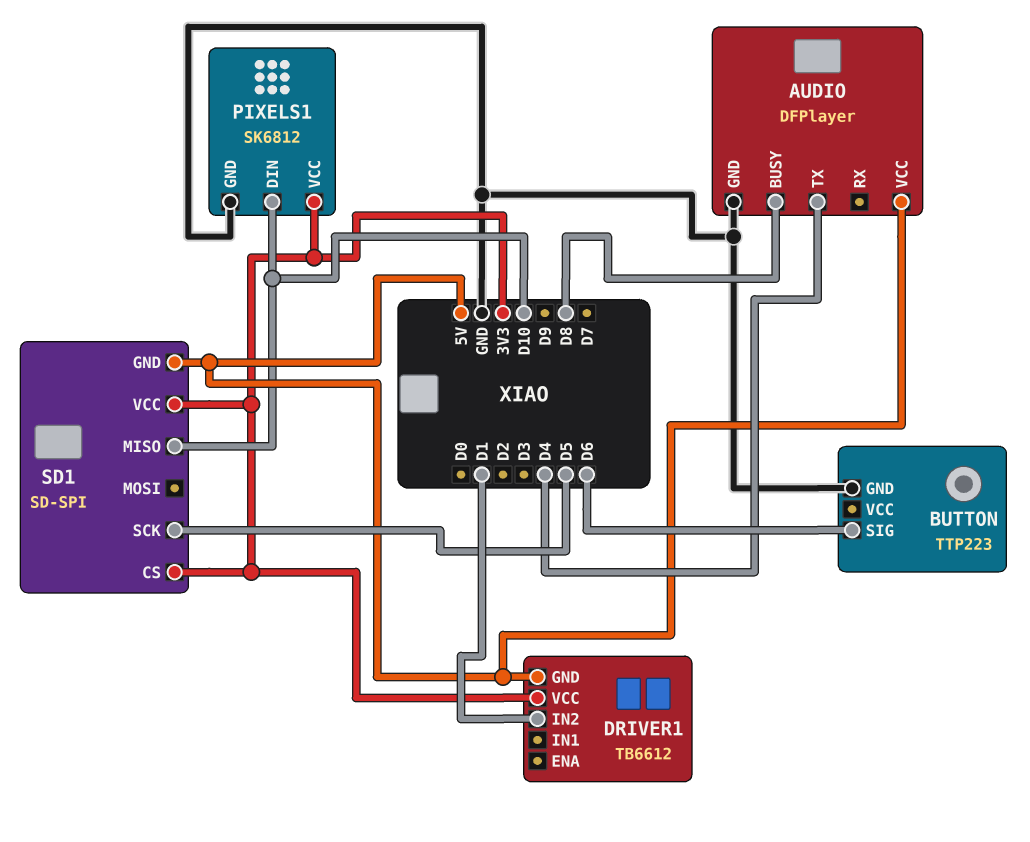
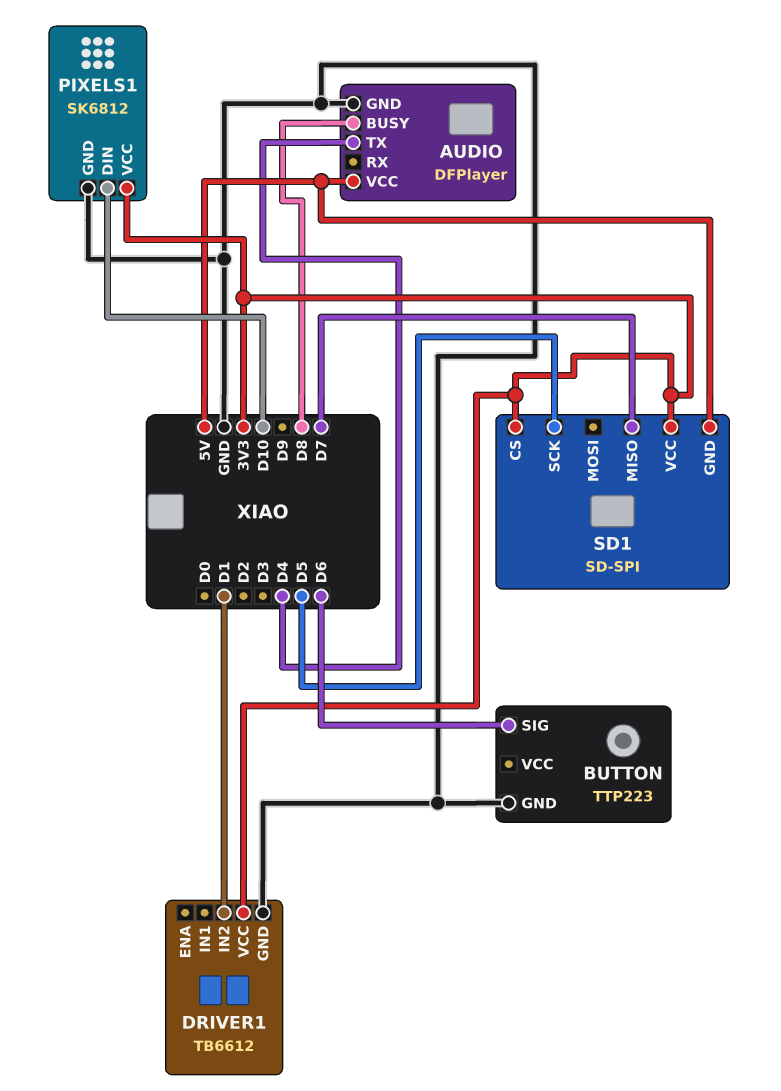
DRIVER1 pin GND: 5V -> GND
SD1 pin MISO: D10 -> D7

